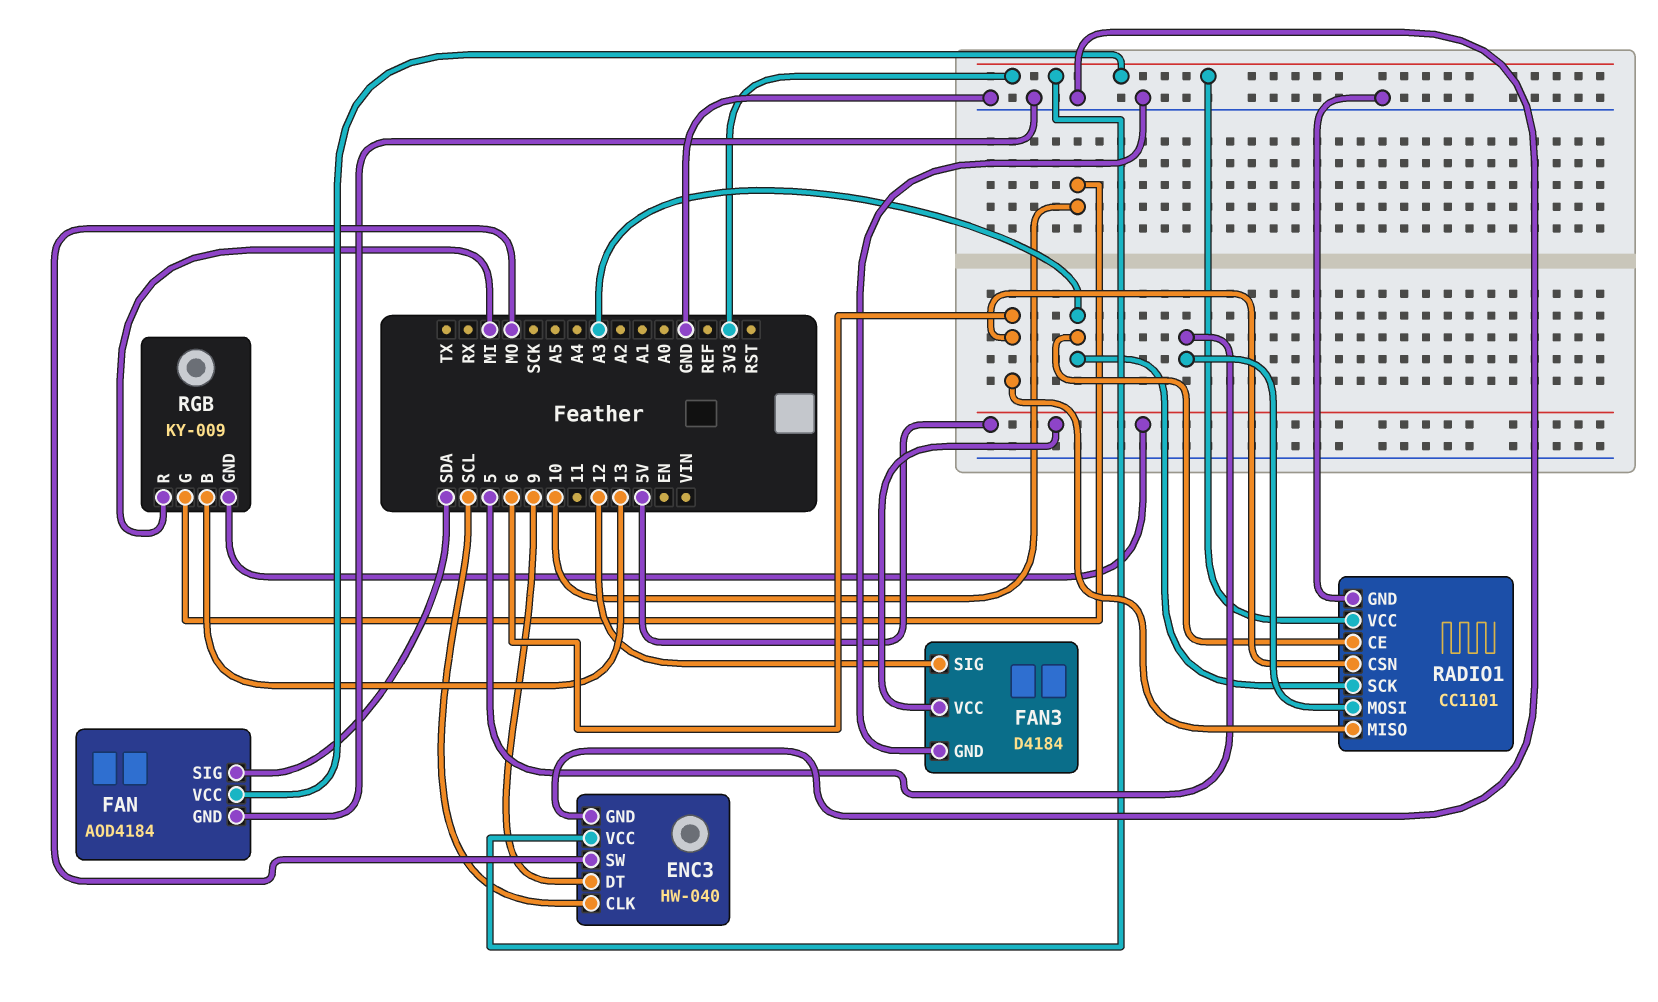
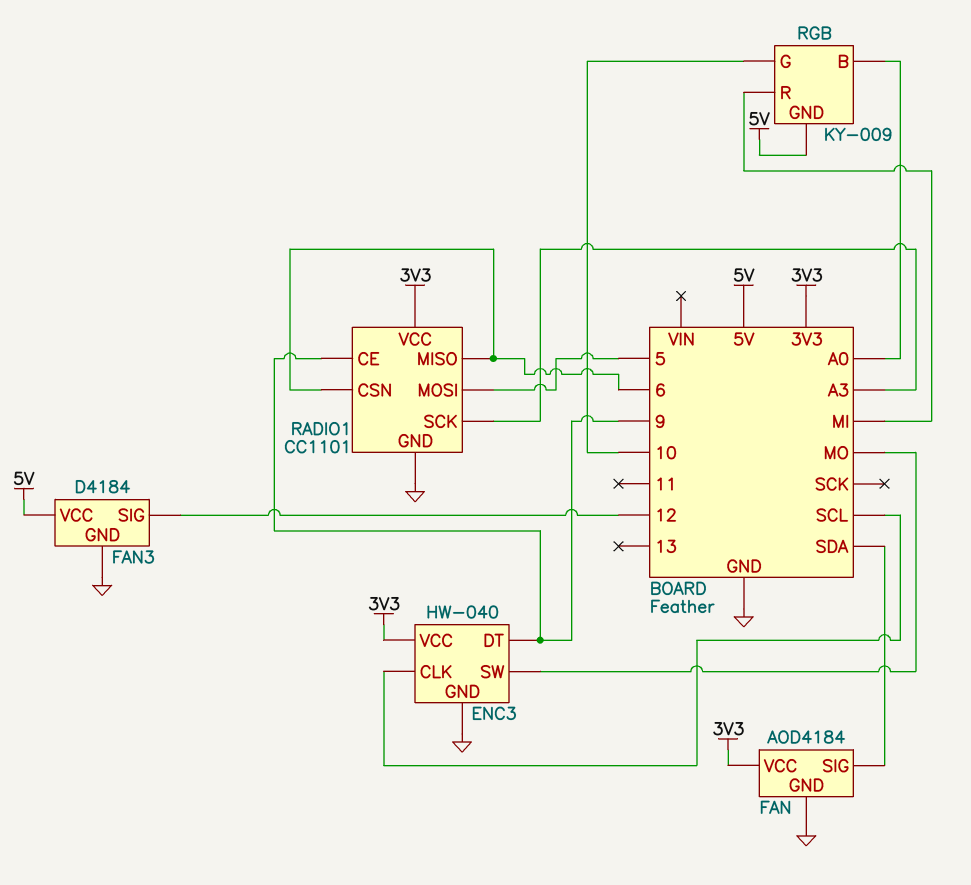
RADIO1 pin CE: A3 -> 9
RGB pin B: 13 -> A0

